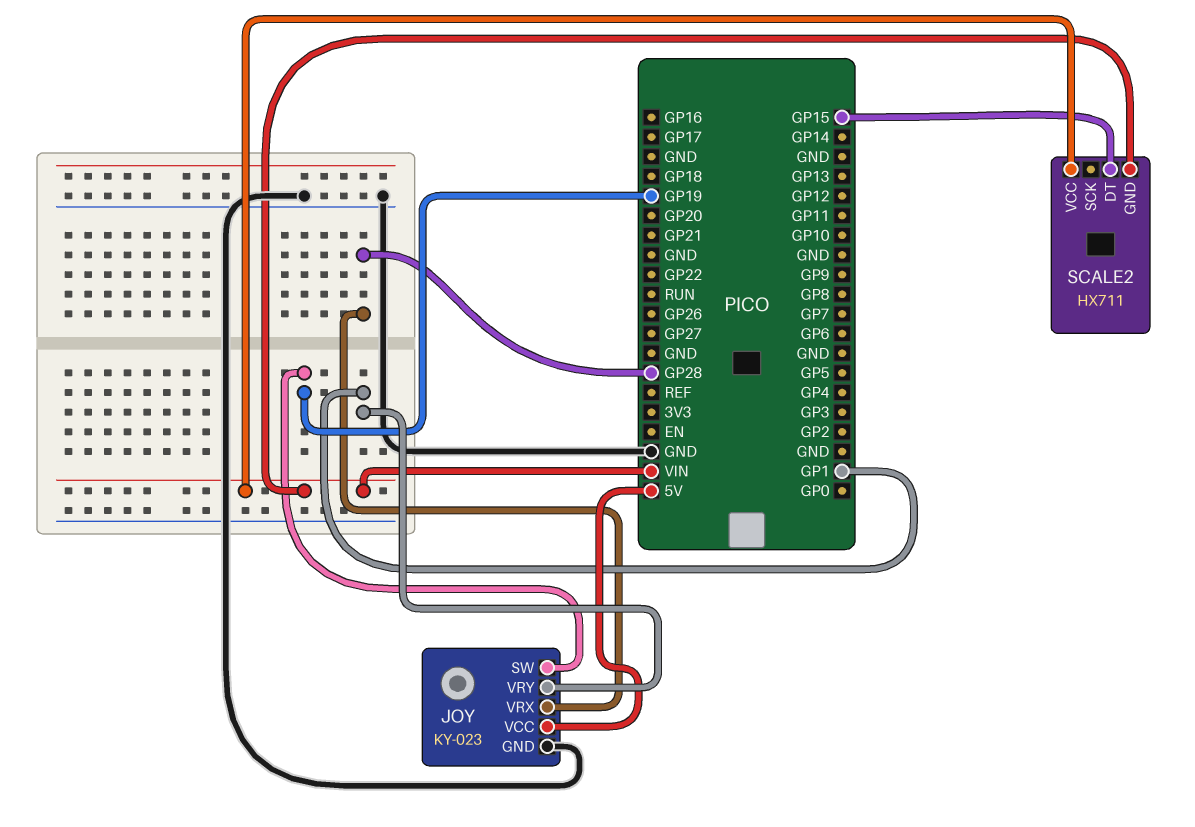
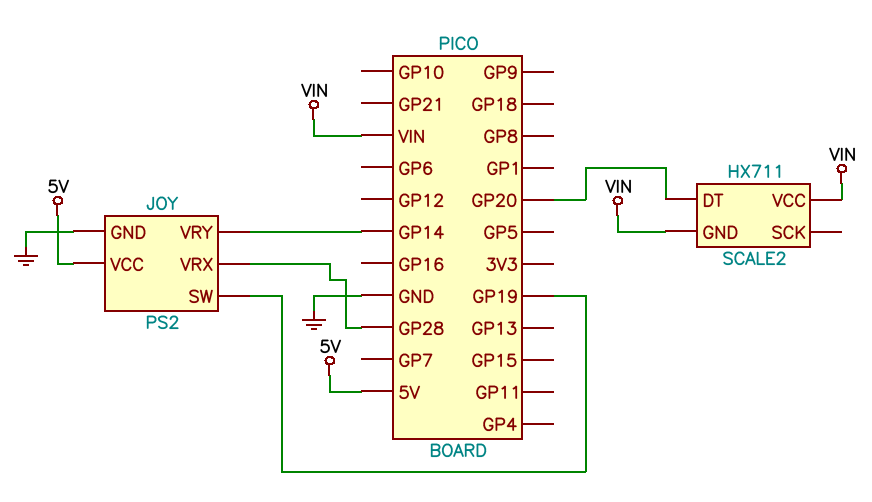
JOY: KY-023 -> PS2
JOY pin VRY: GP1 -> GP14
SCALE2 pin DT: GP15 -> GP20

